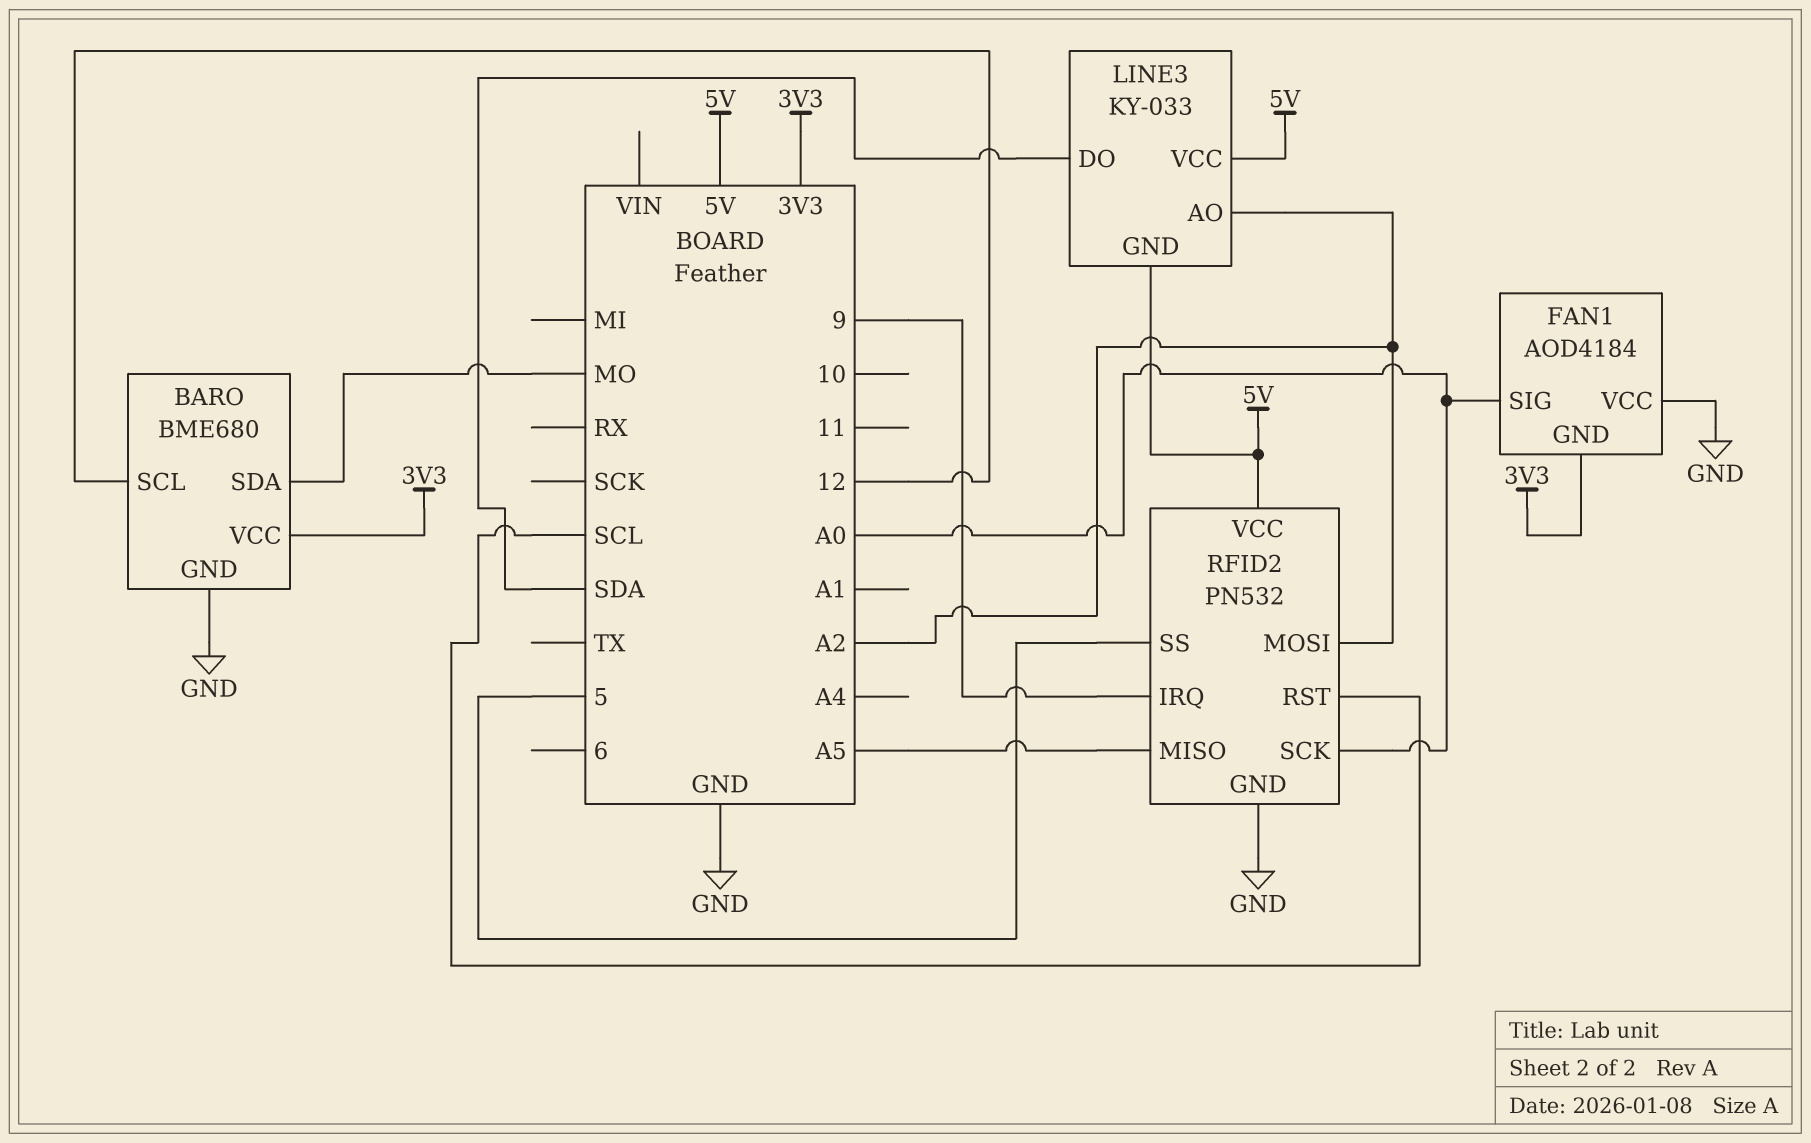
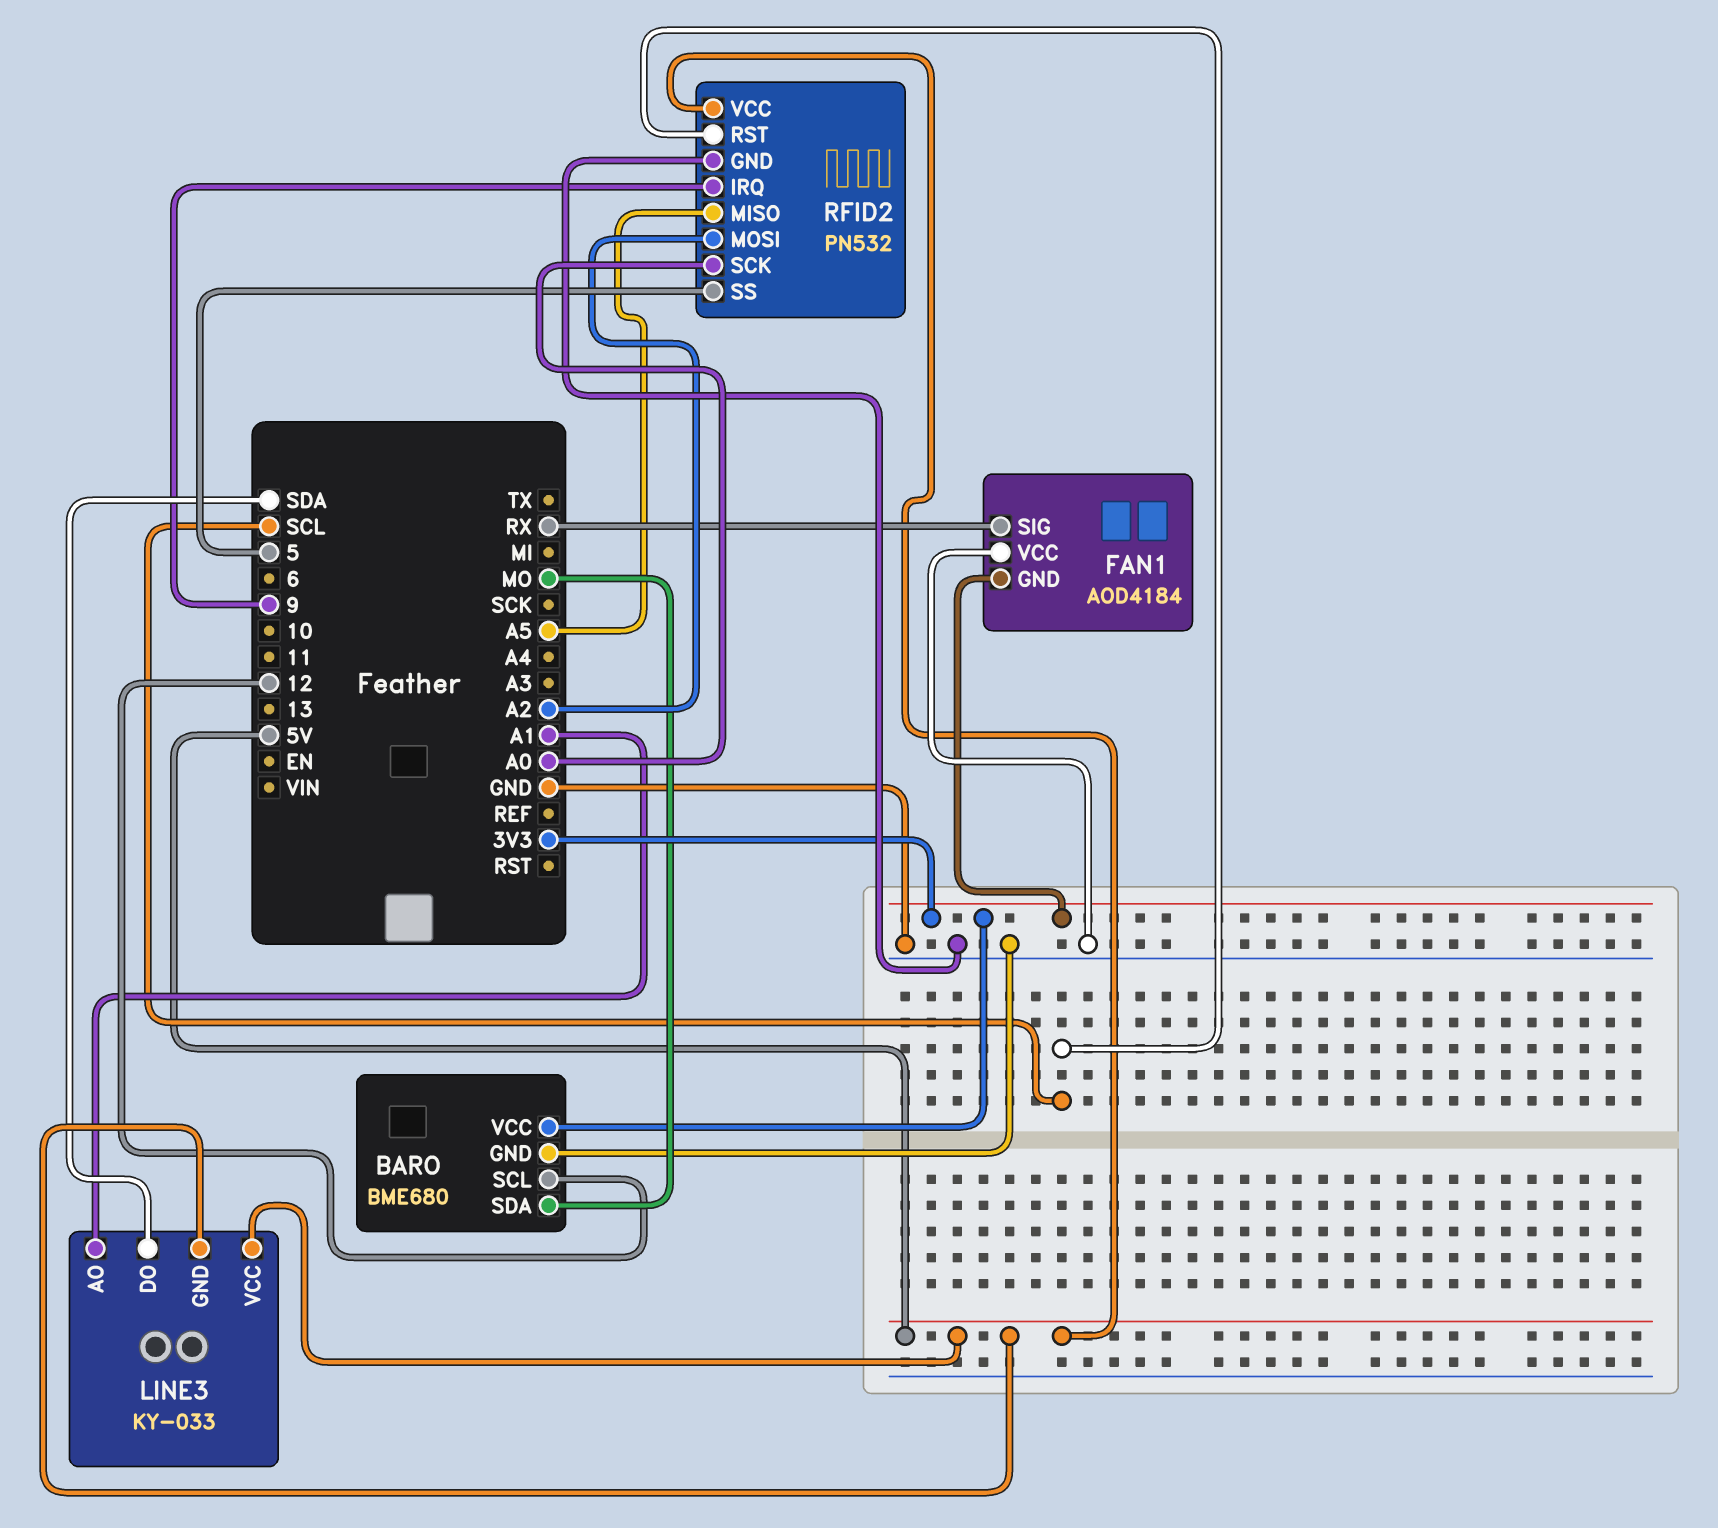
FAN1 pin SIG: A0 -> RX
LINE3 pin AO: A2 -> A1

